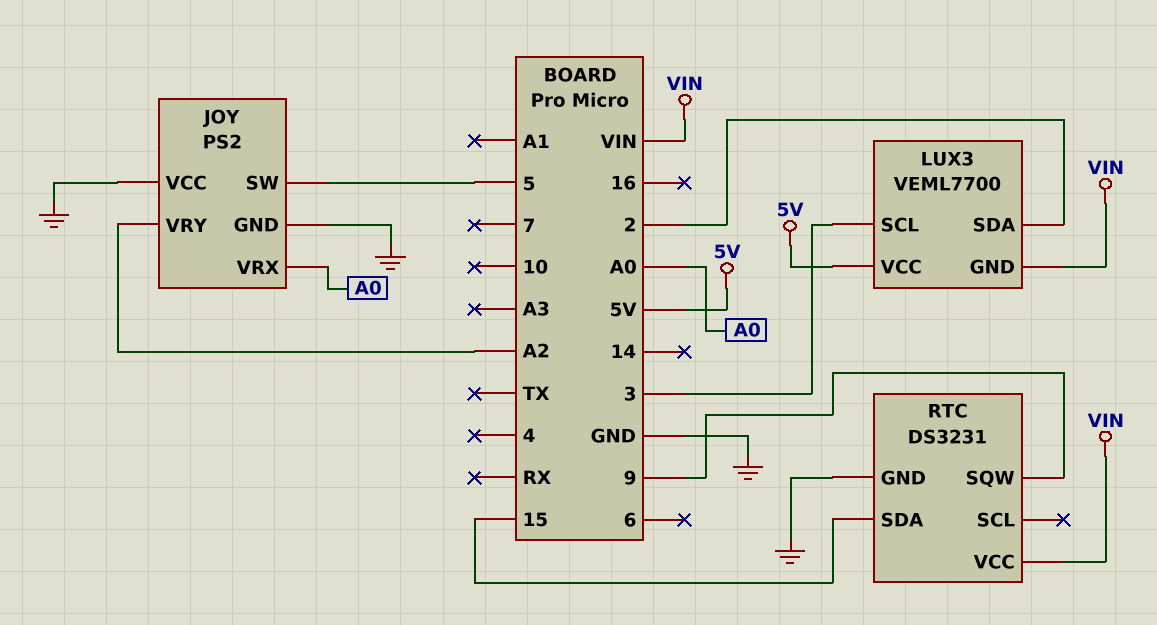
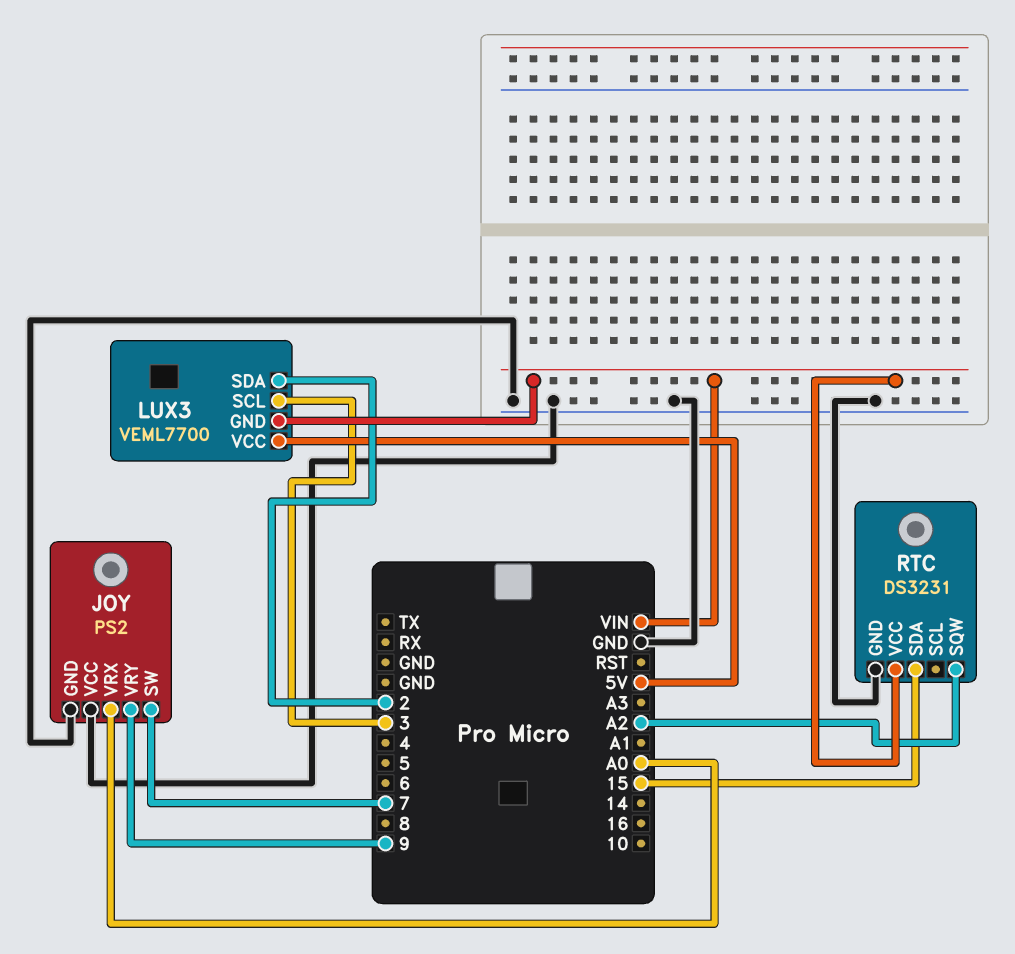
JOY pin SW: 5 -> 7
JOY pin VRY: A2 -> 9
RTC pin SQW: 9 -> A2

